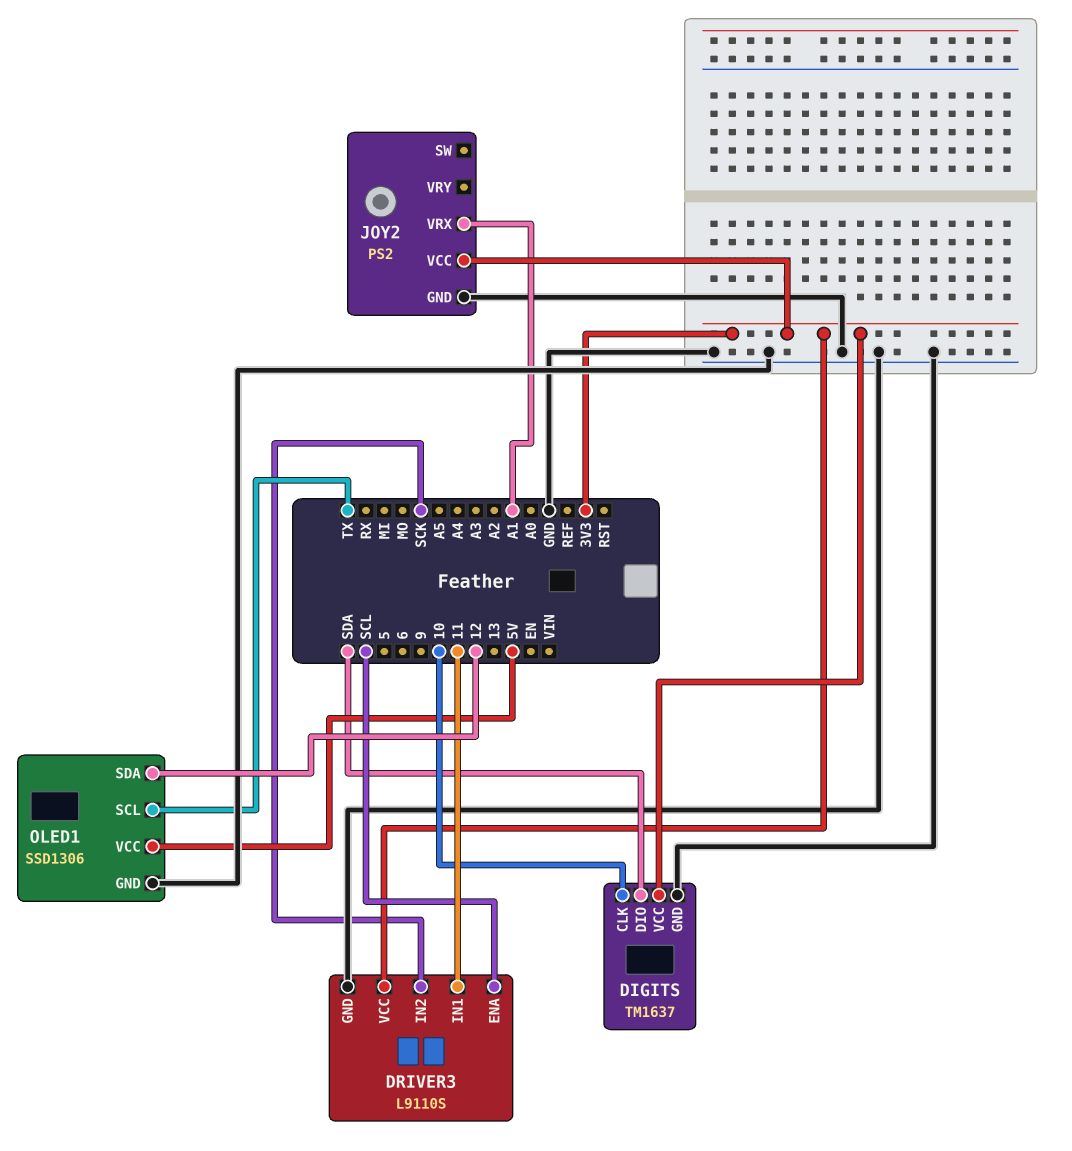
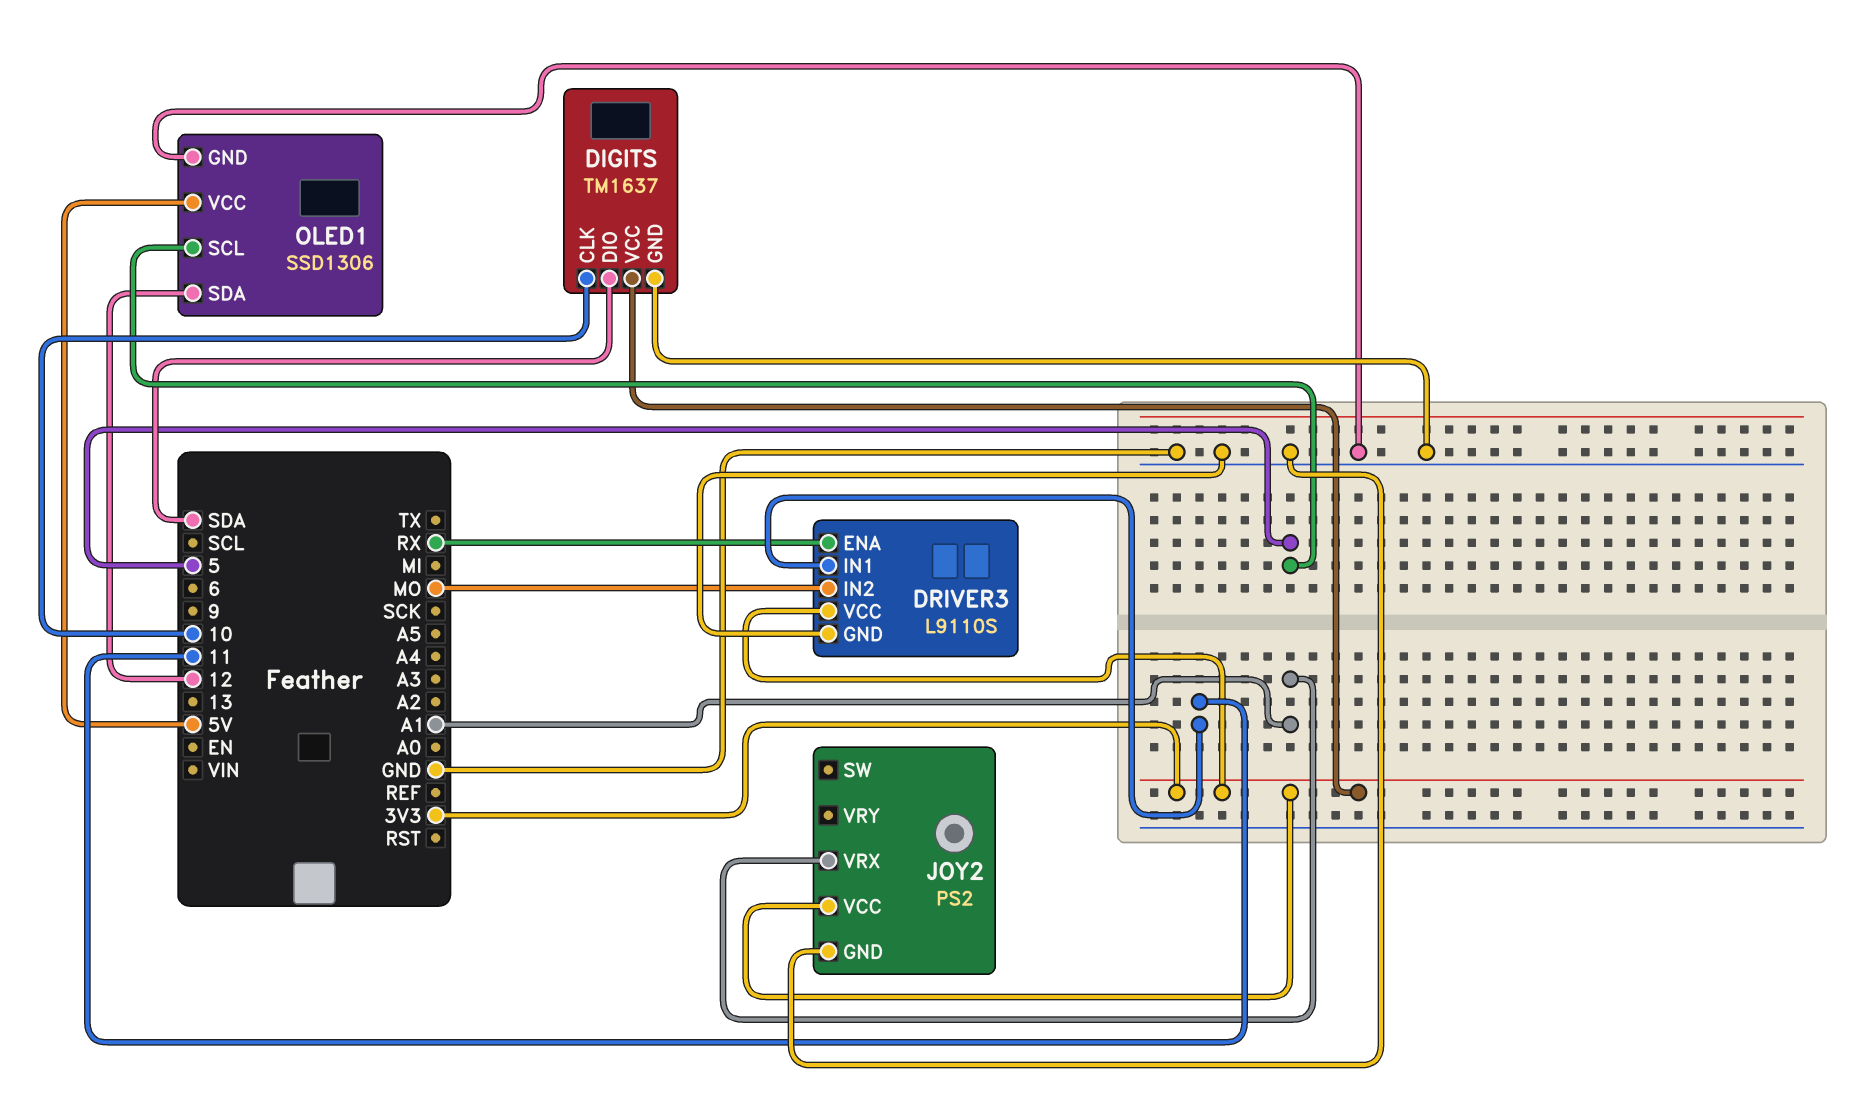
DRIVER3 pin ENA: SCL -> RX
DRIVER3 pin IN2: SCK -> MO
OLED1 pin SCL: TX -> 5

